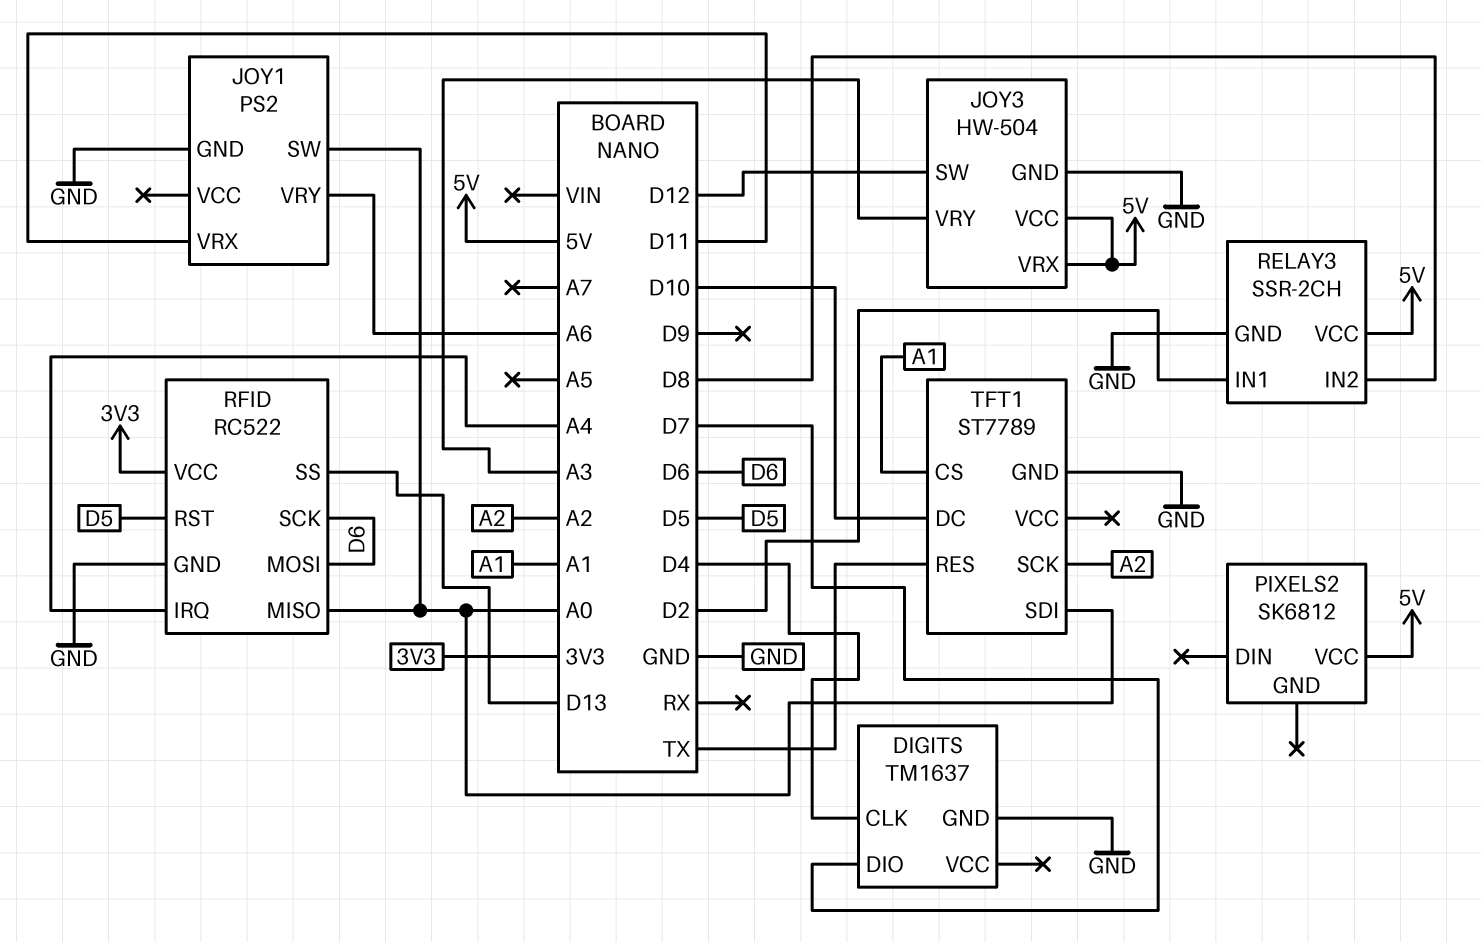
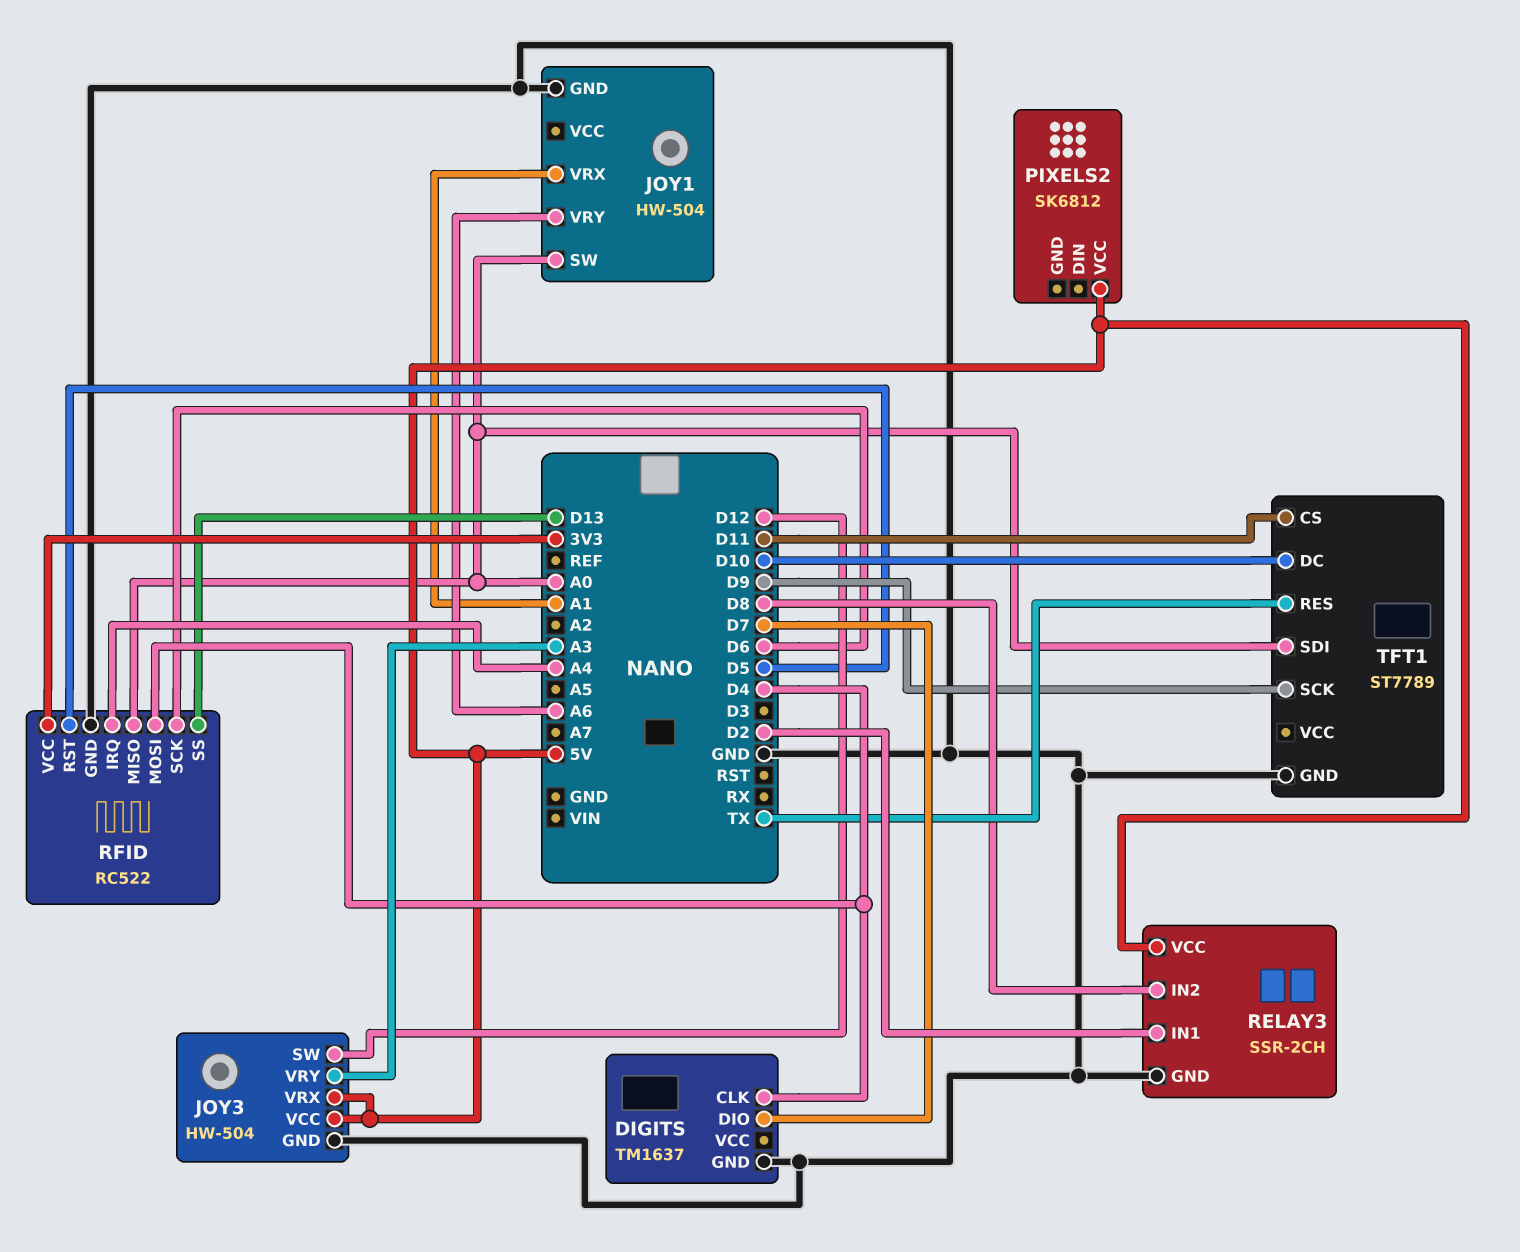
JOY1: PS2 -> HW-504
JOY1 pin VRX: D11 -> A1
RFID pin MOSI: D6 -> D4
TFT1 pin CS: A1 -> D11
TFT1 pin SCK: A2 -> D9

